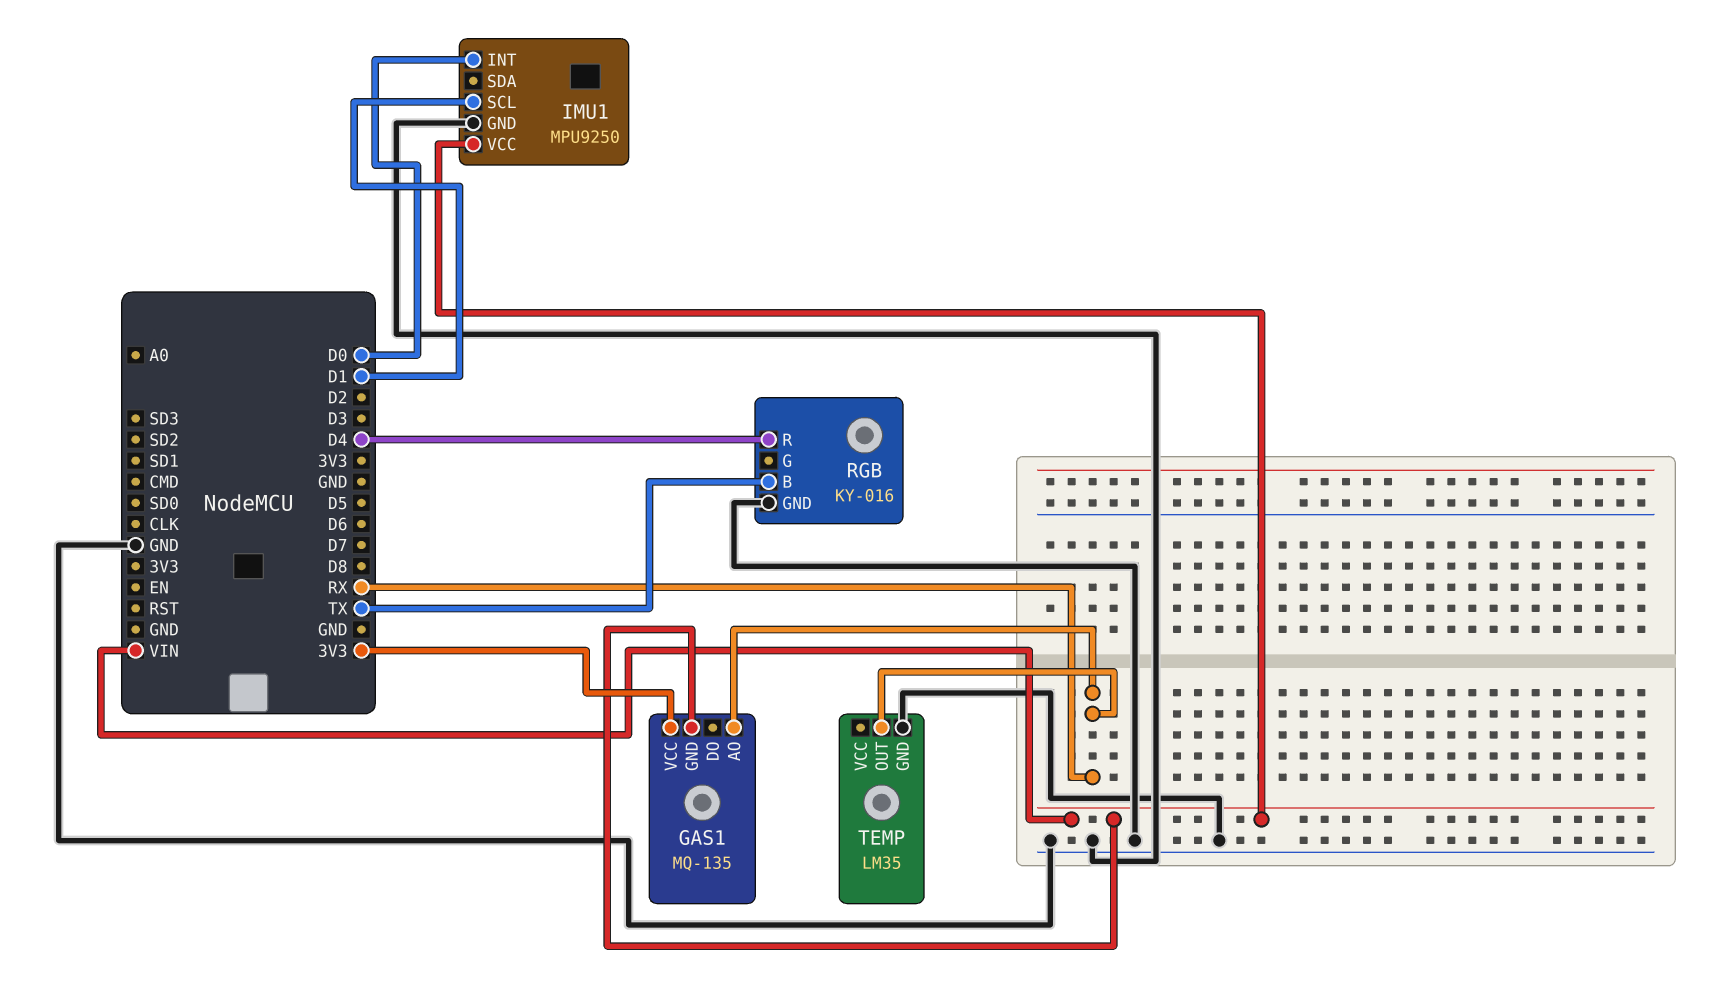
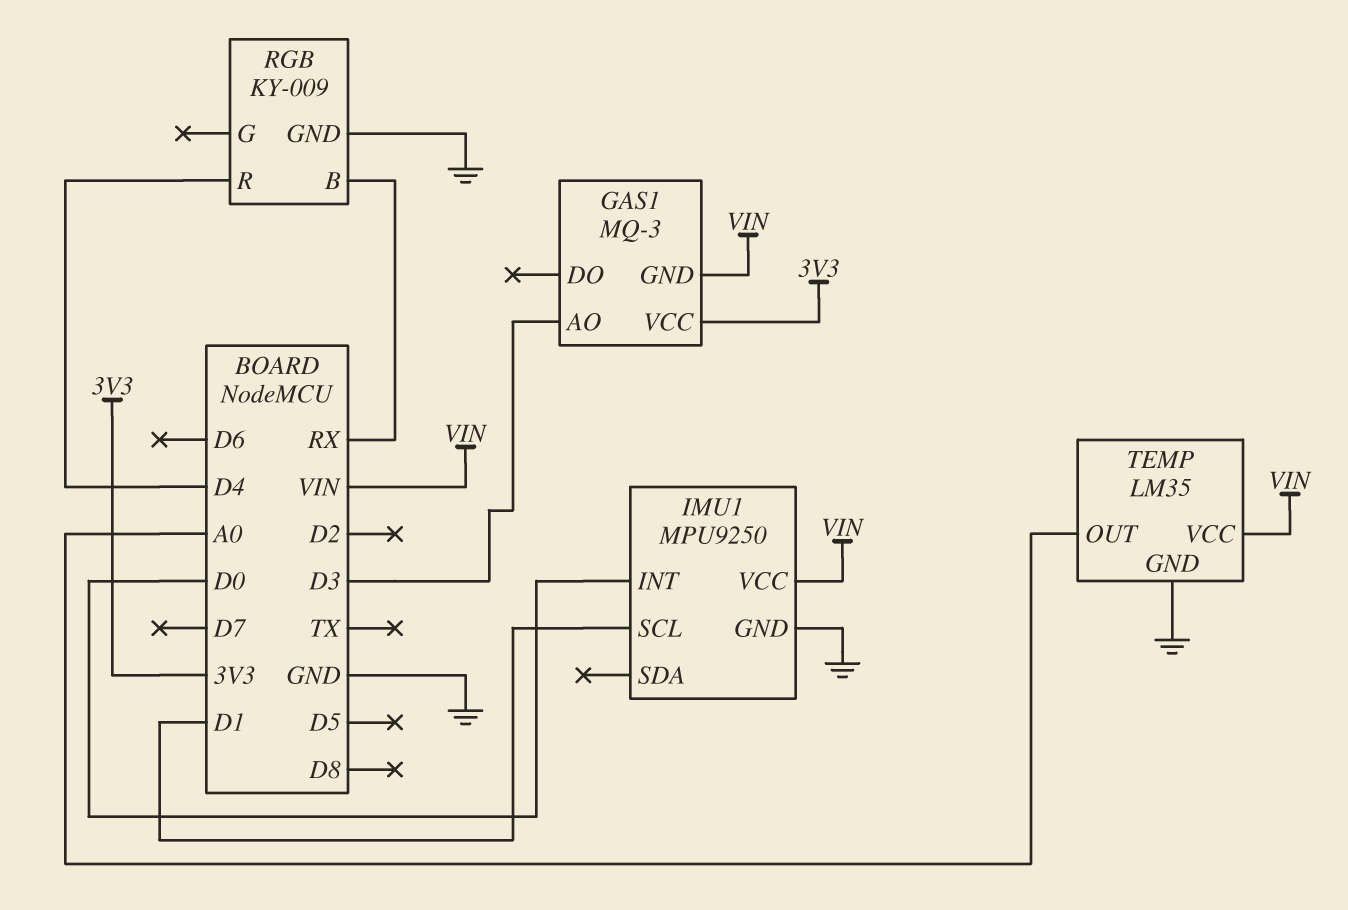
GAS1: MQ-135 -> MQ-3
GAS1 pin AO: RX -> D3
RGB: KY-016 -> KY-009
RGB pin B: TX -> RX
TEMP pin OUT: RX -> A0
TEMP pin VCC: none -> VIN

